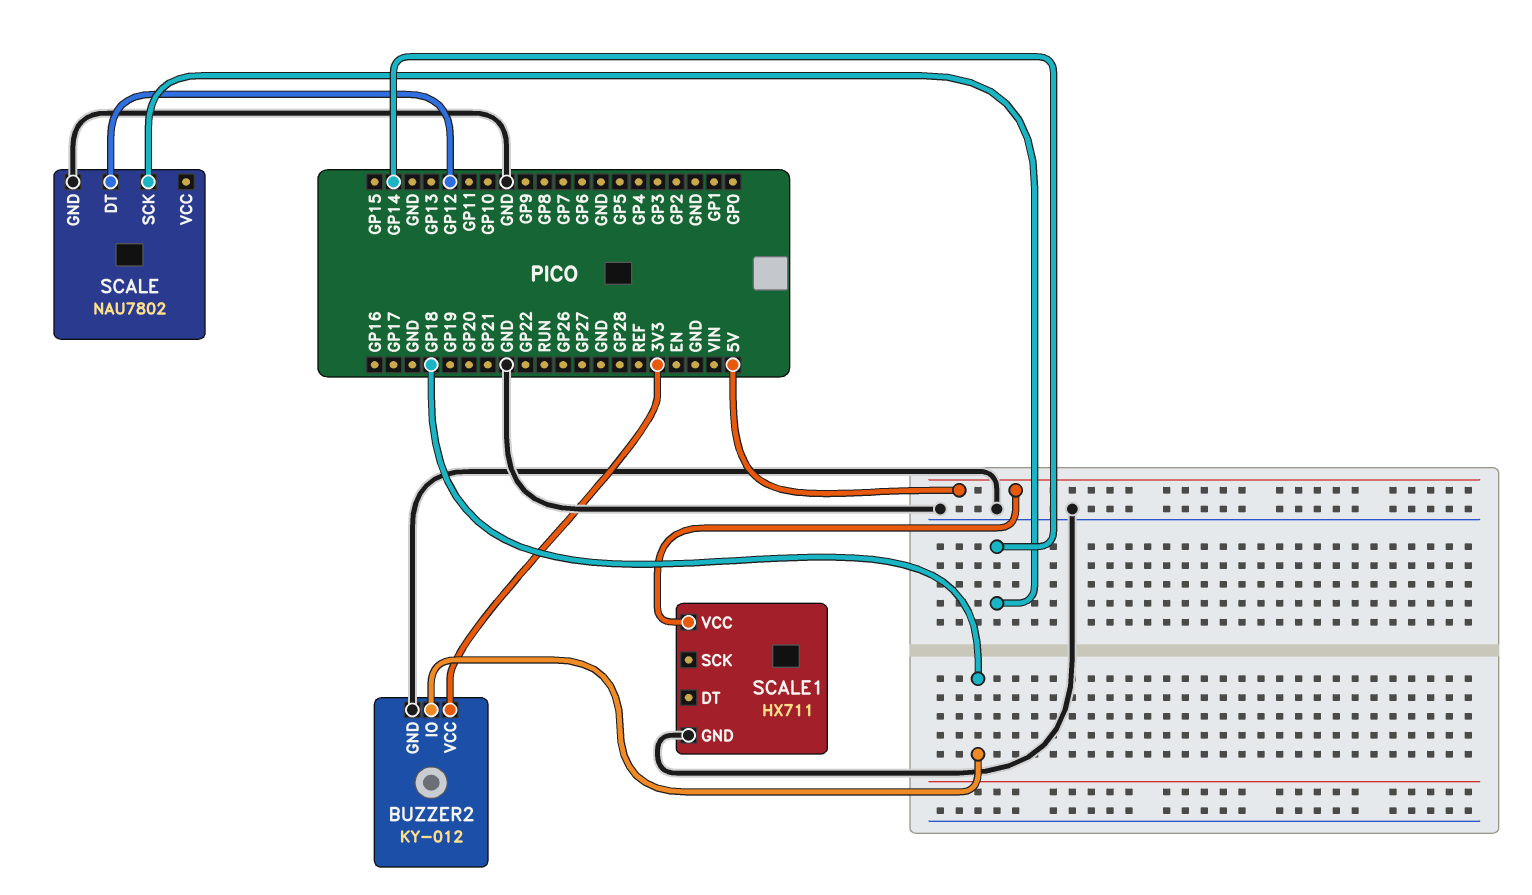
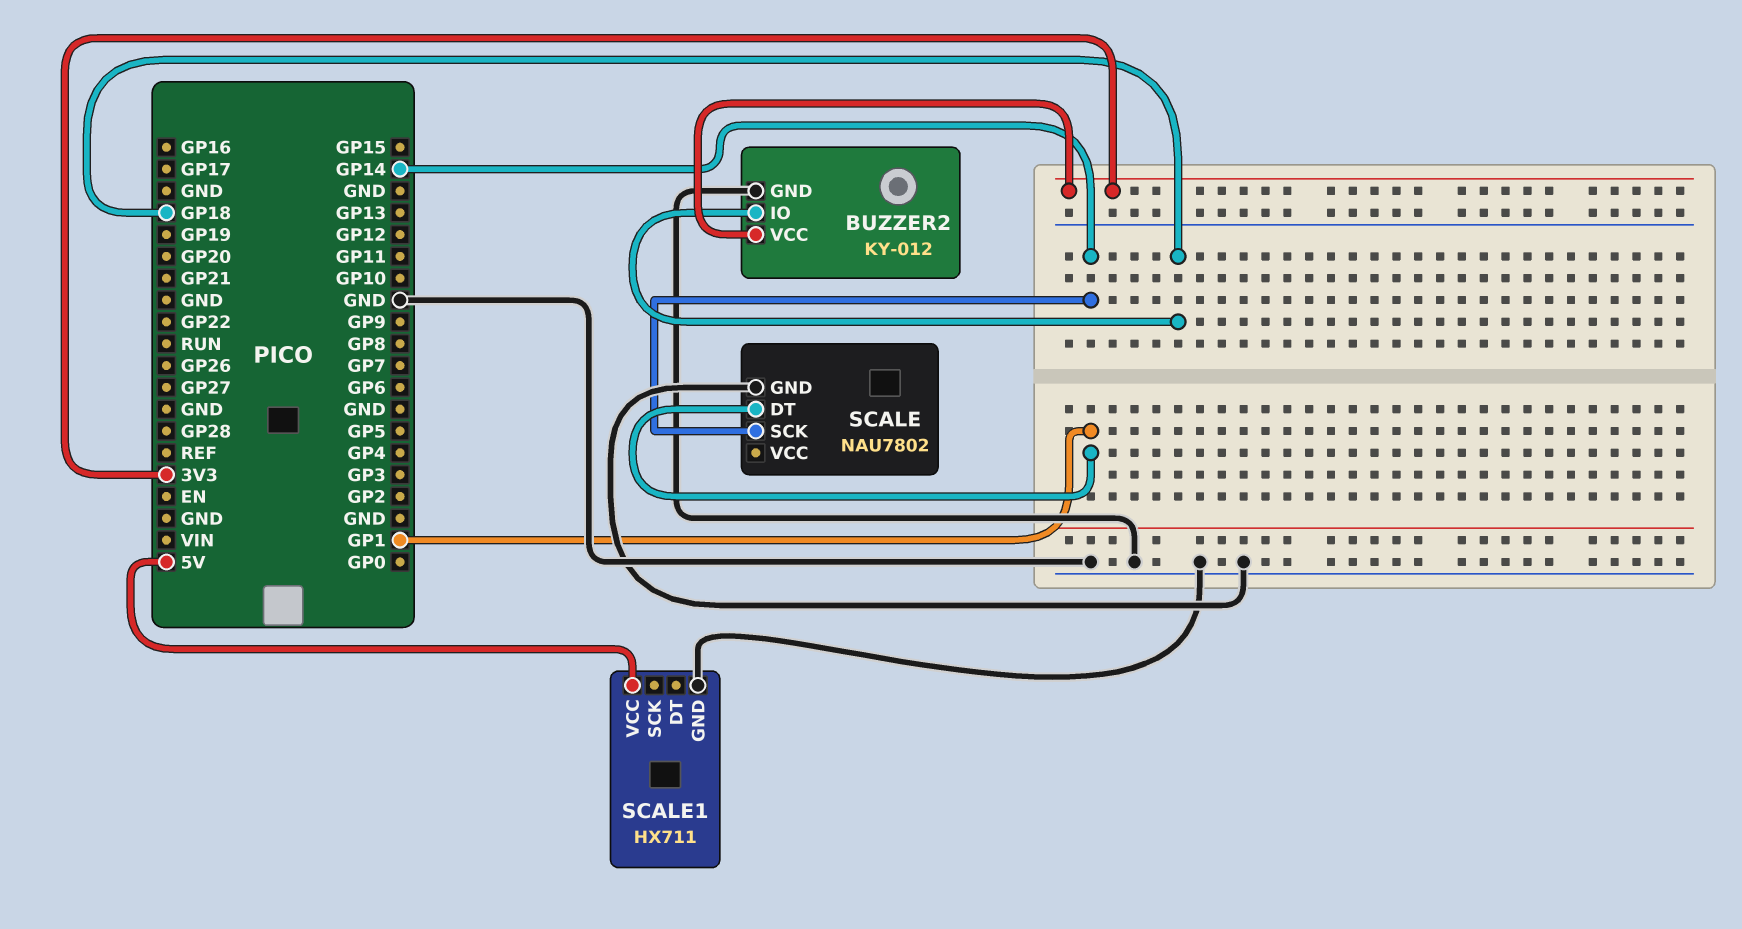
SCALE pin DT: GP12 -> GP1

